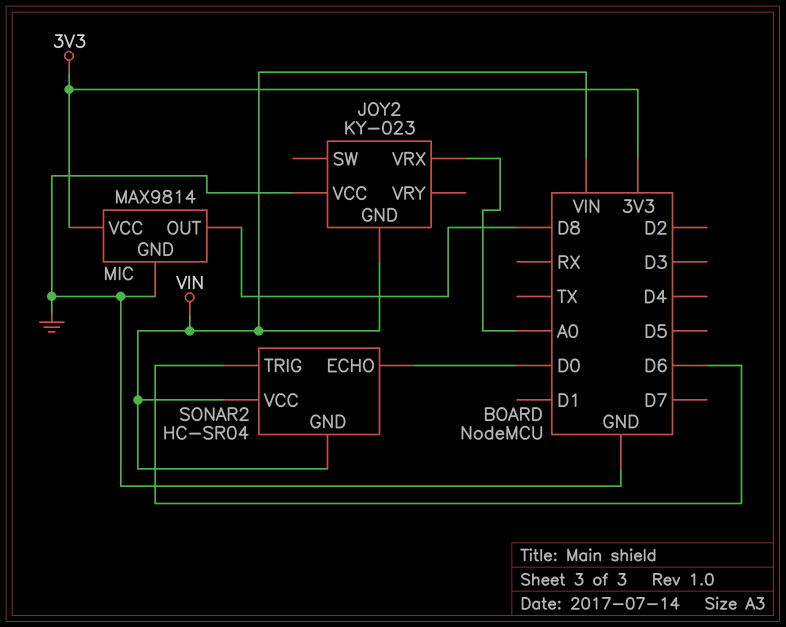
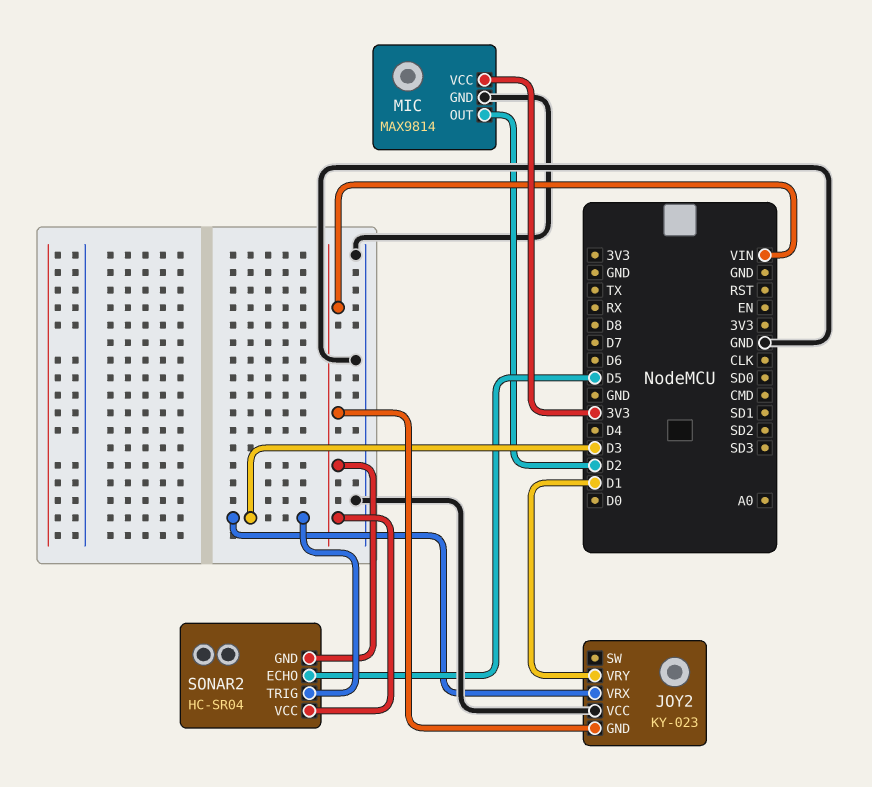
JOY2 pin VRX: A0 -> D3
JOY2 pin VRY: none -> D1
MIC pin OUT: D8 -> D2
SONAR2 pin ECHO: D0 -> D5
SONAR2 pin TRIG: D6 -> D3

